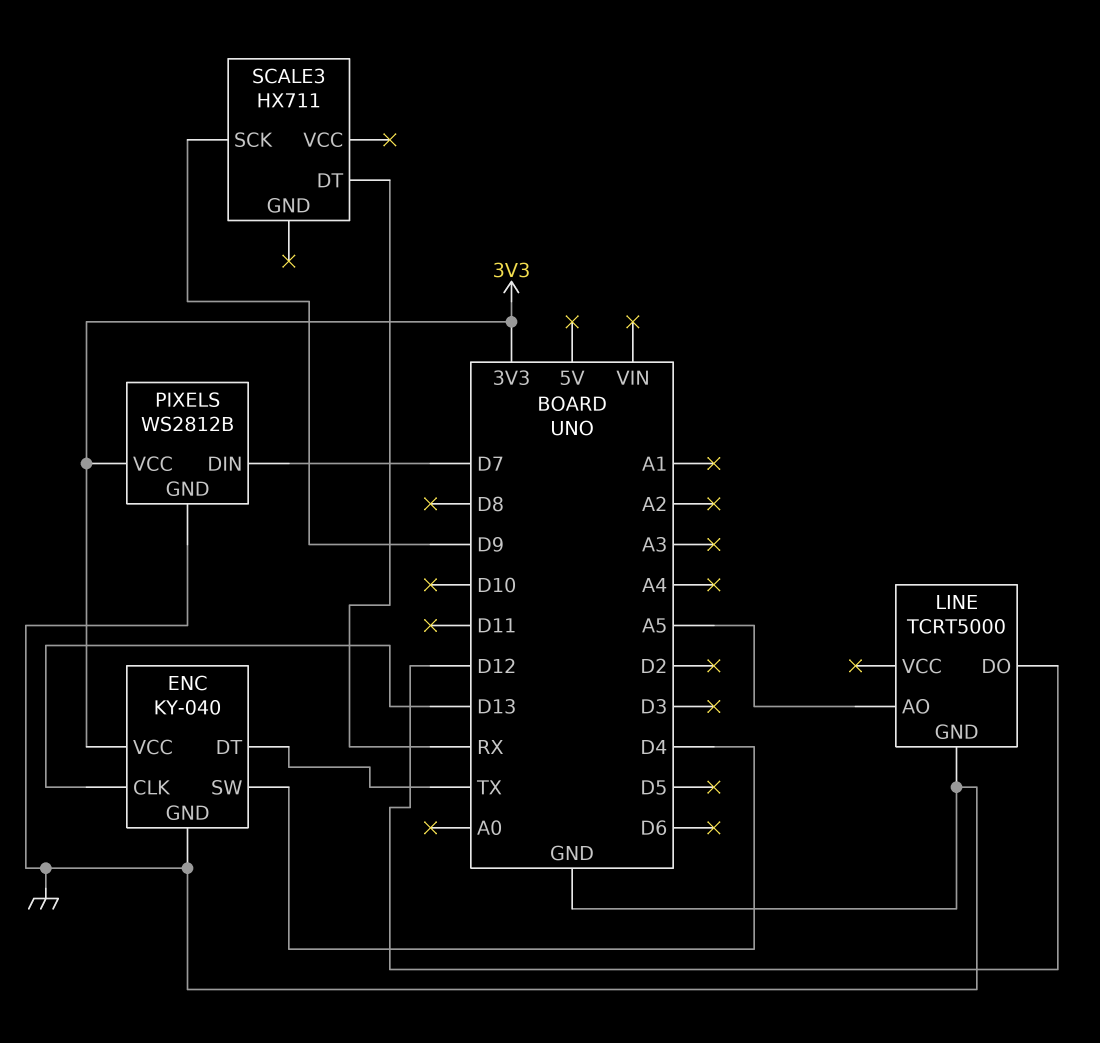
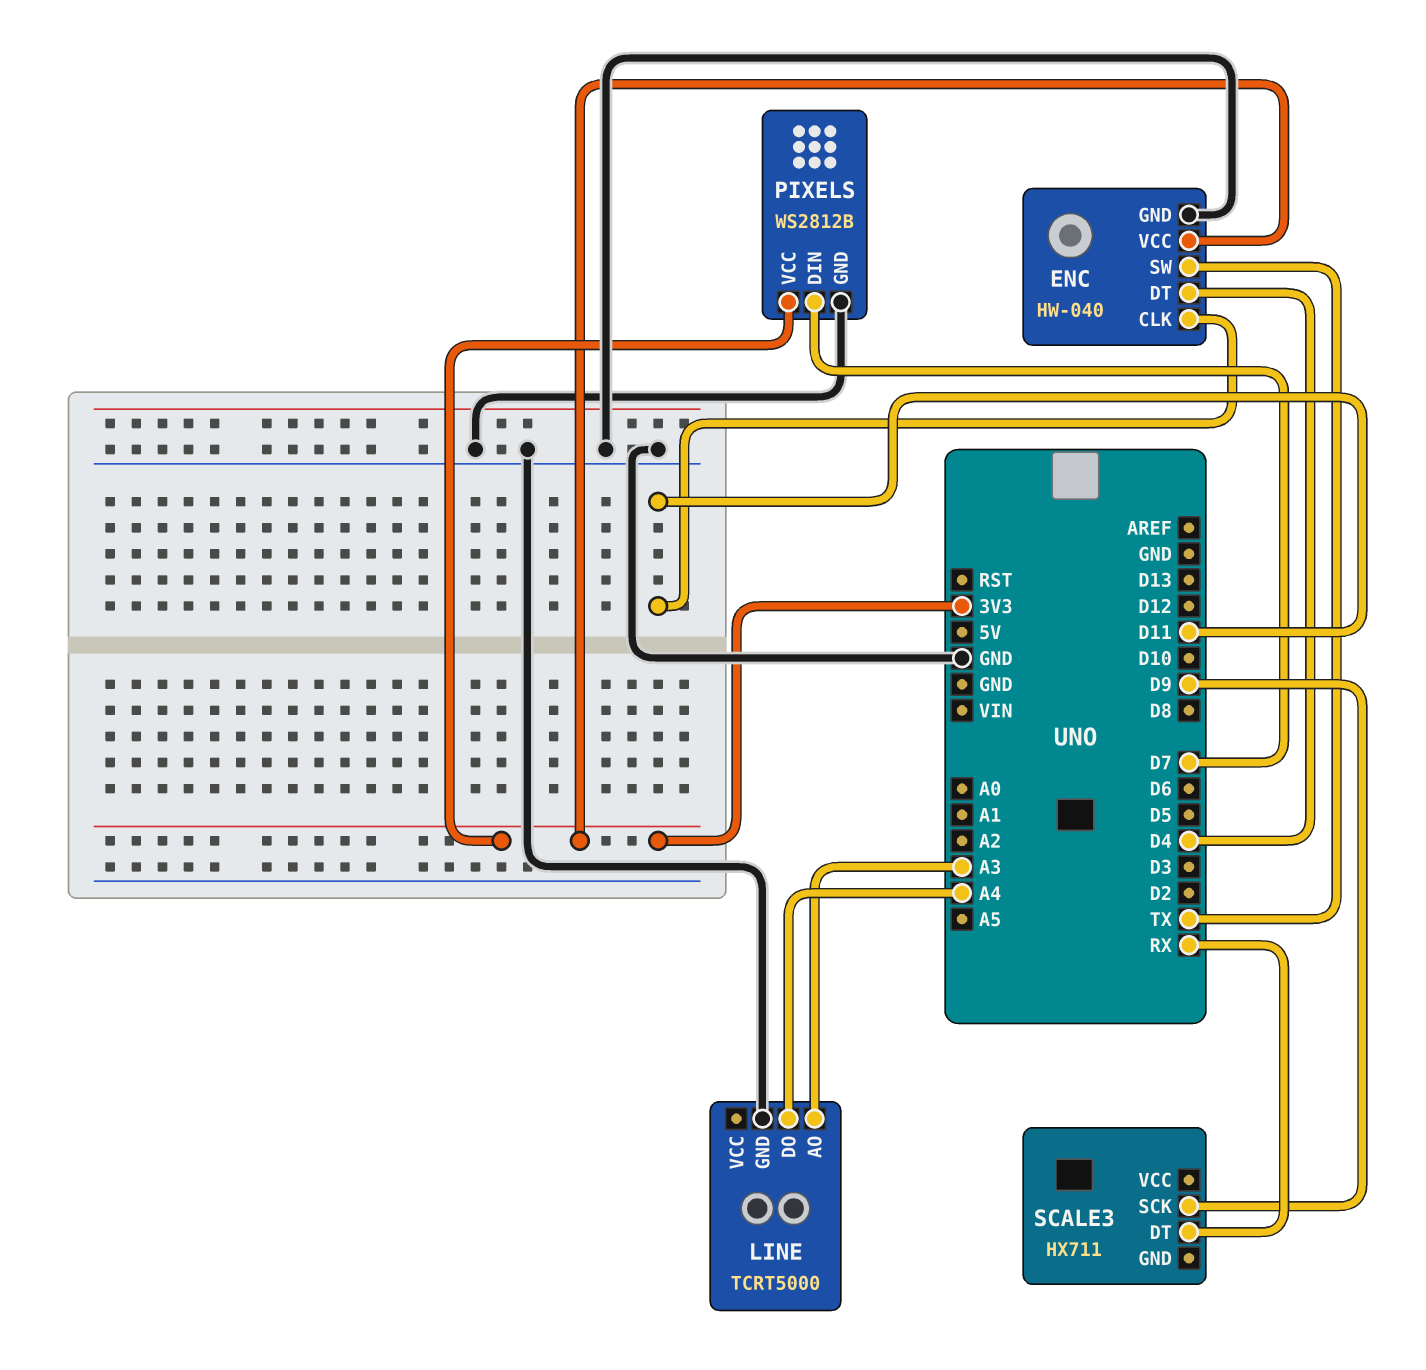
ENC: KY-040 -> HW-040
ENC pin CLK: D13 -> D11
ENC pin DT: TX -> D4
ENC pin SW: D4 -> TX
LINE pin AO: A5 -> A3
LINE pin DO: D12 -> A4

